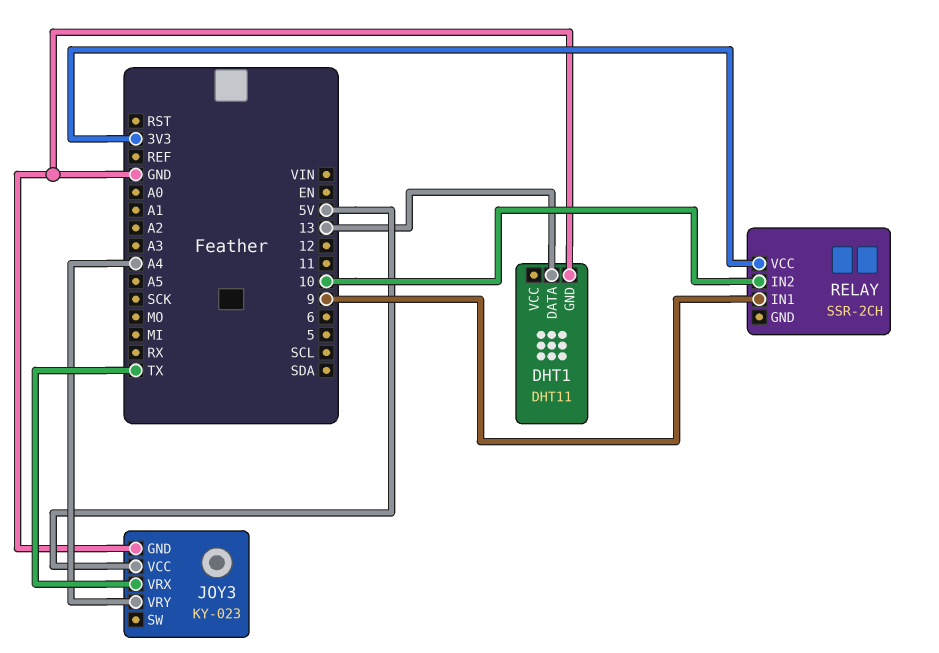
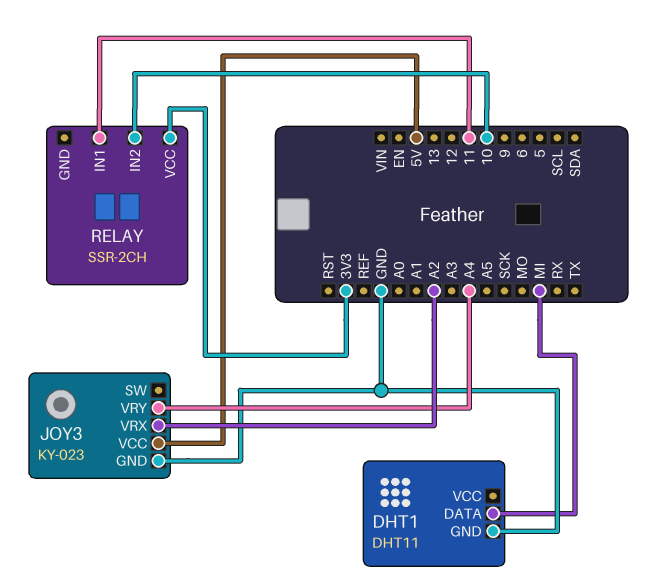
DHT1 pin DATA: 13 -> MI
JOY3 pin VRX: TX -> A2
RELAY pin IN1: 9 -> 11

